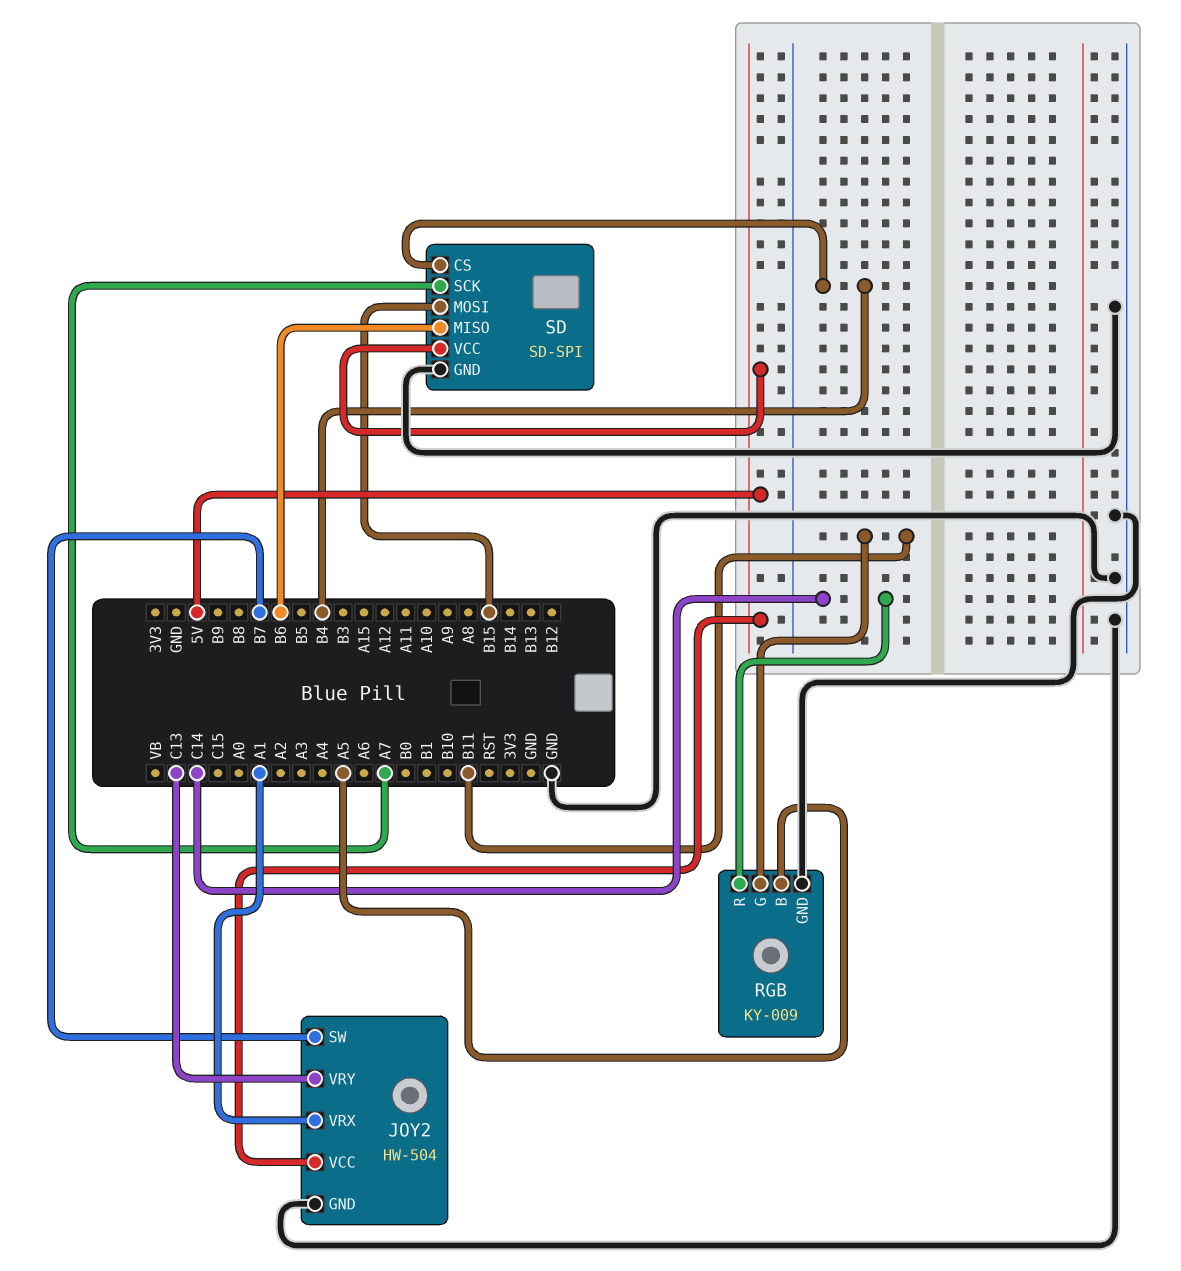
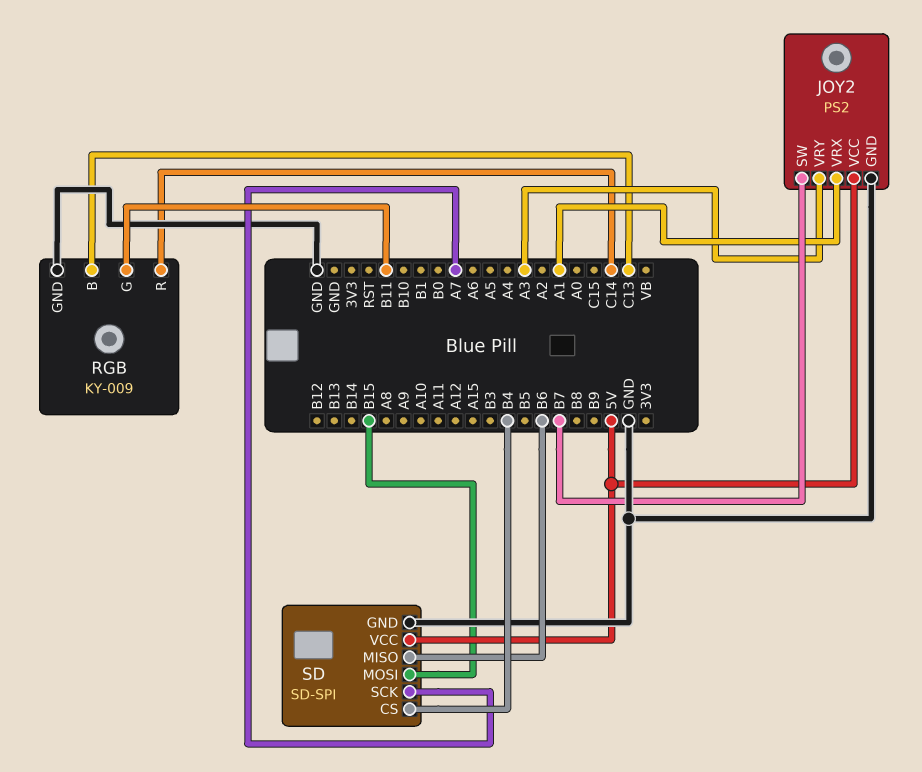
JOY2: HW-504 -> PS2
JOY2 pin VRY: C13 -> A3
RGB pin B: A5 -> C13

